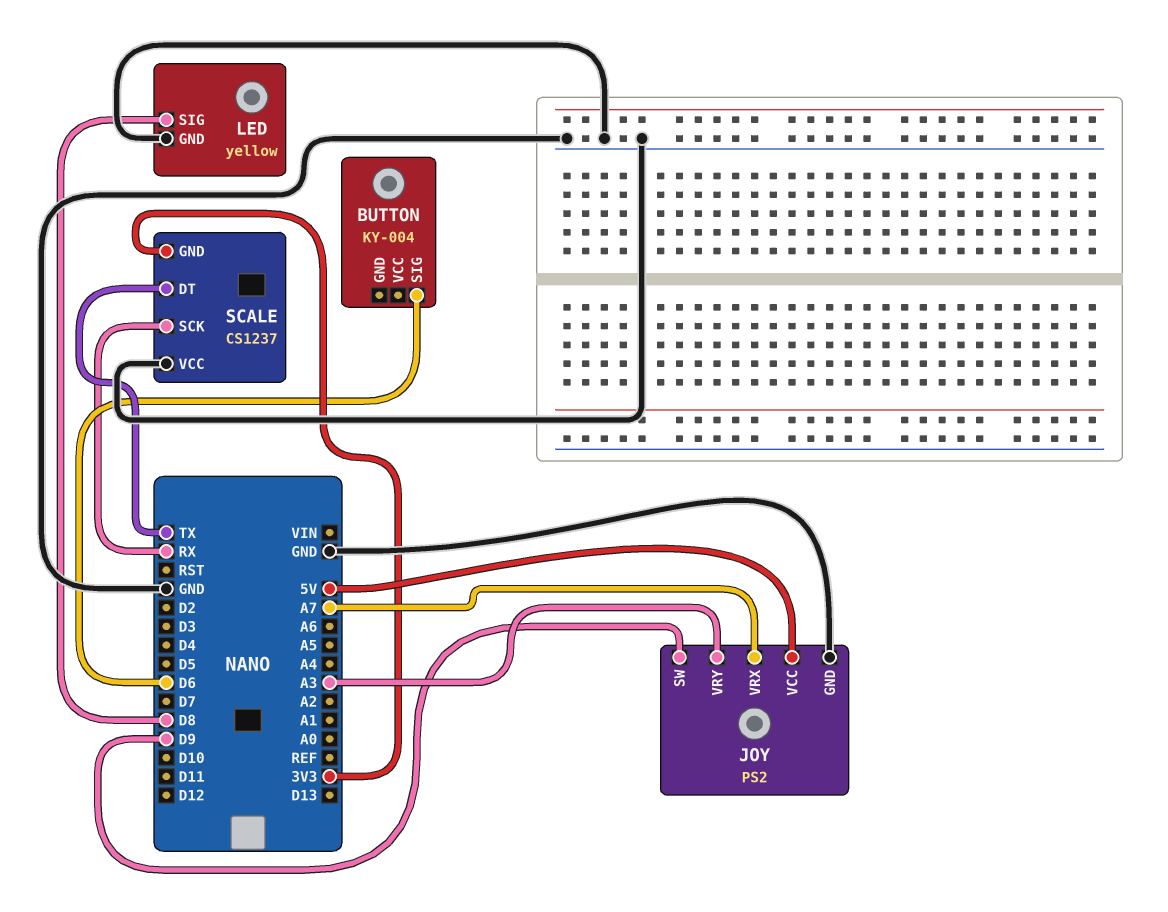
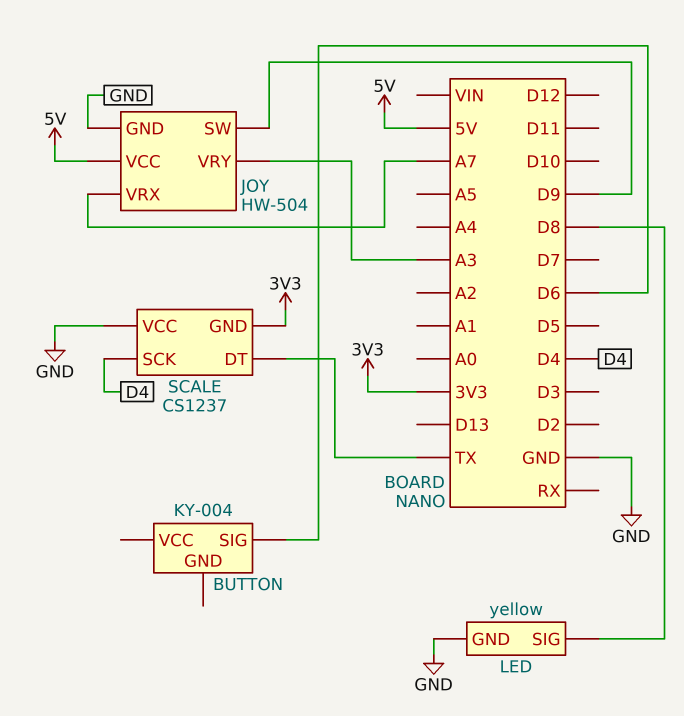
JOY: PS2 -> HW-504
SCALE pin SCK: RX -> D4

